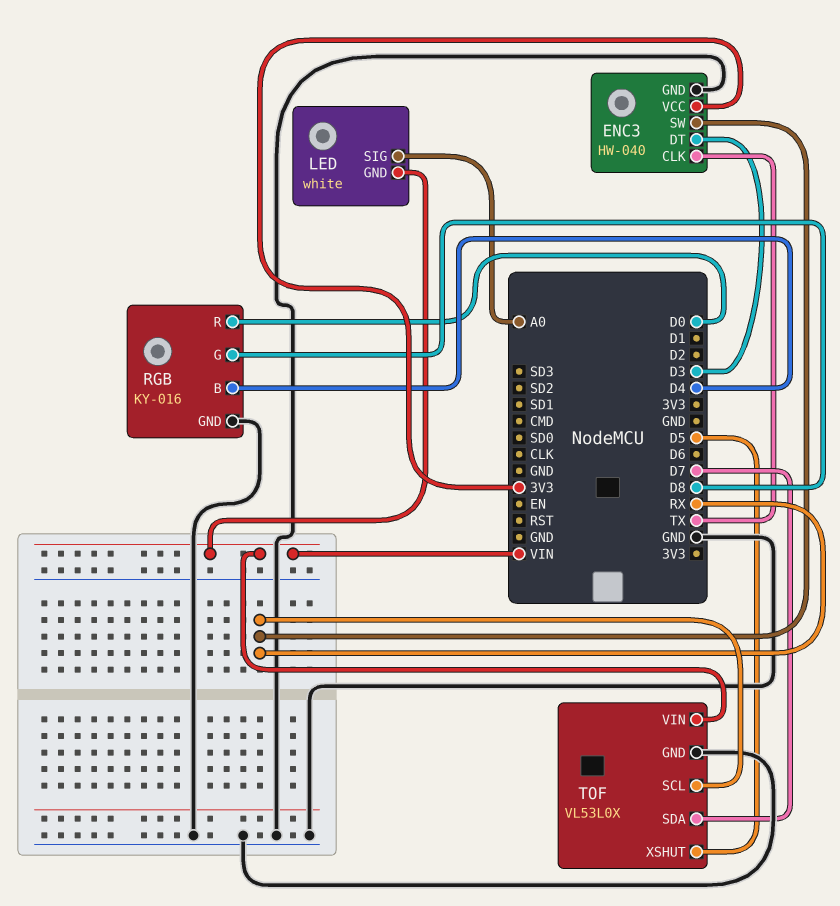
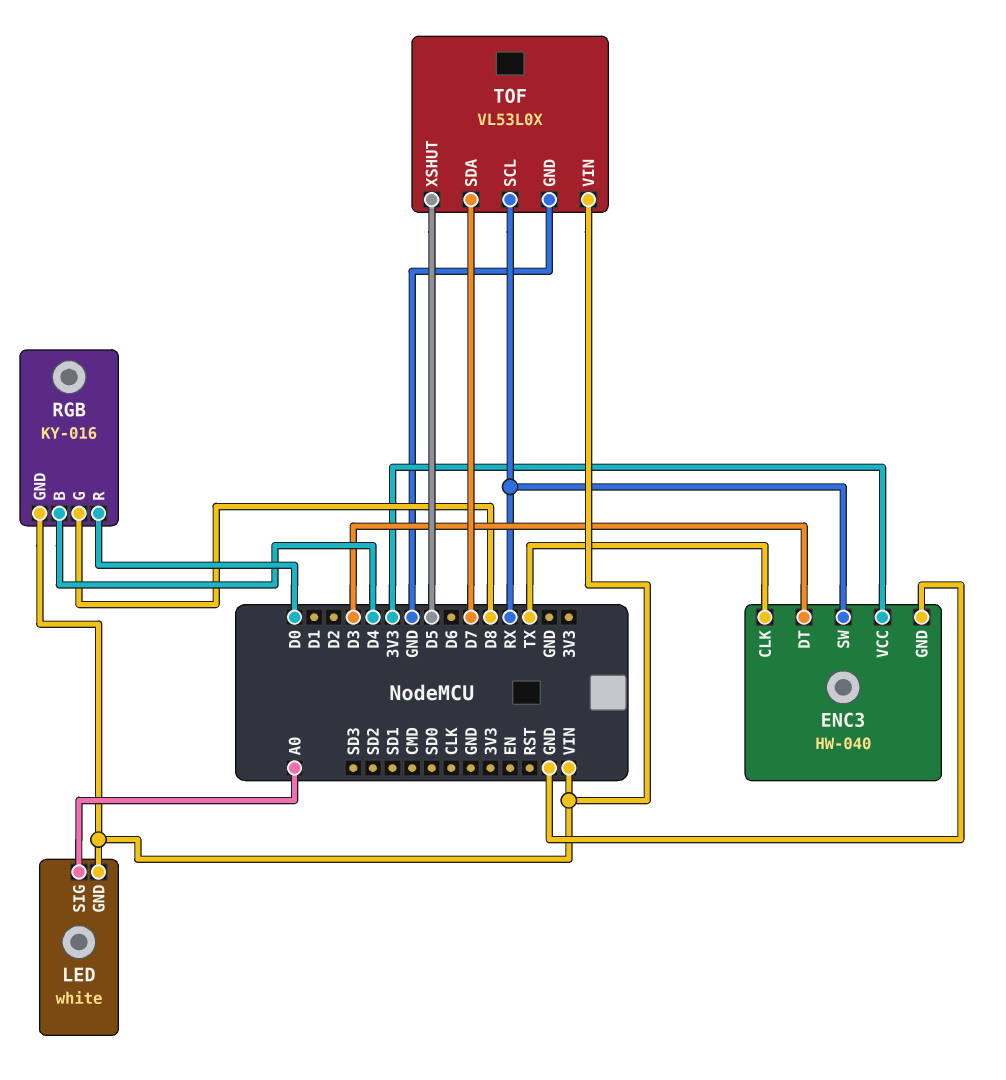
RGB pin GND: GND -> VIN

